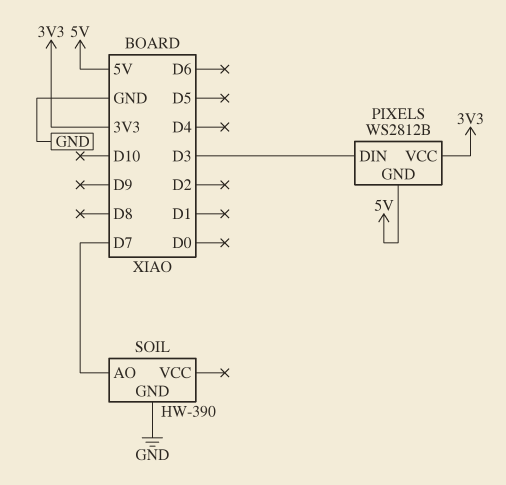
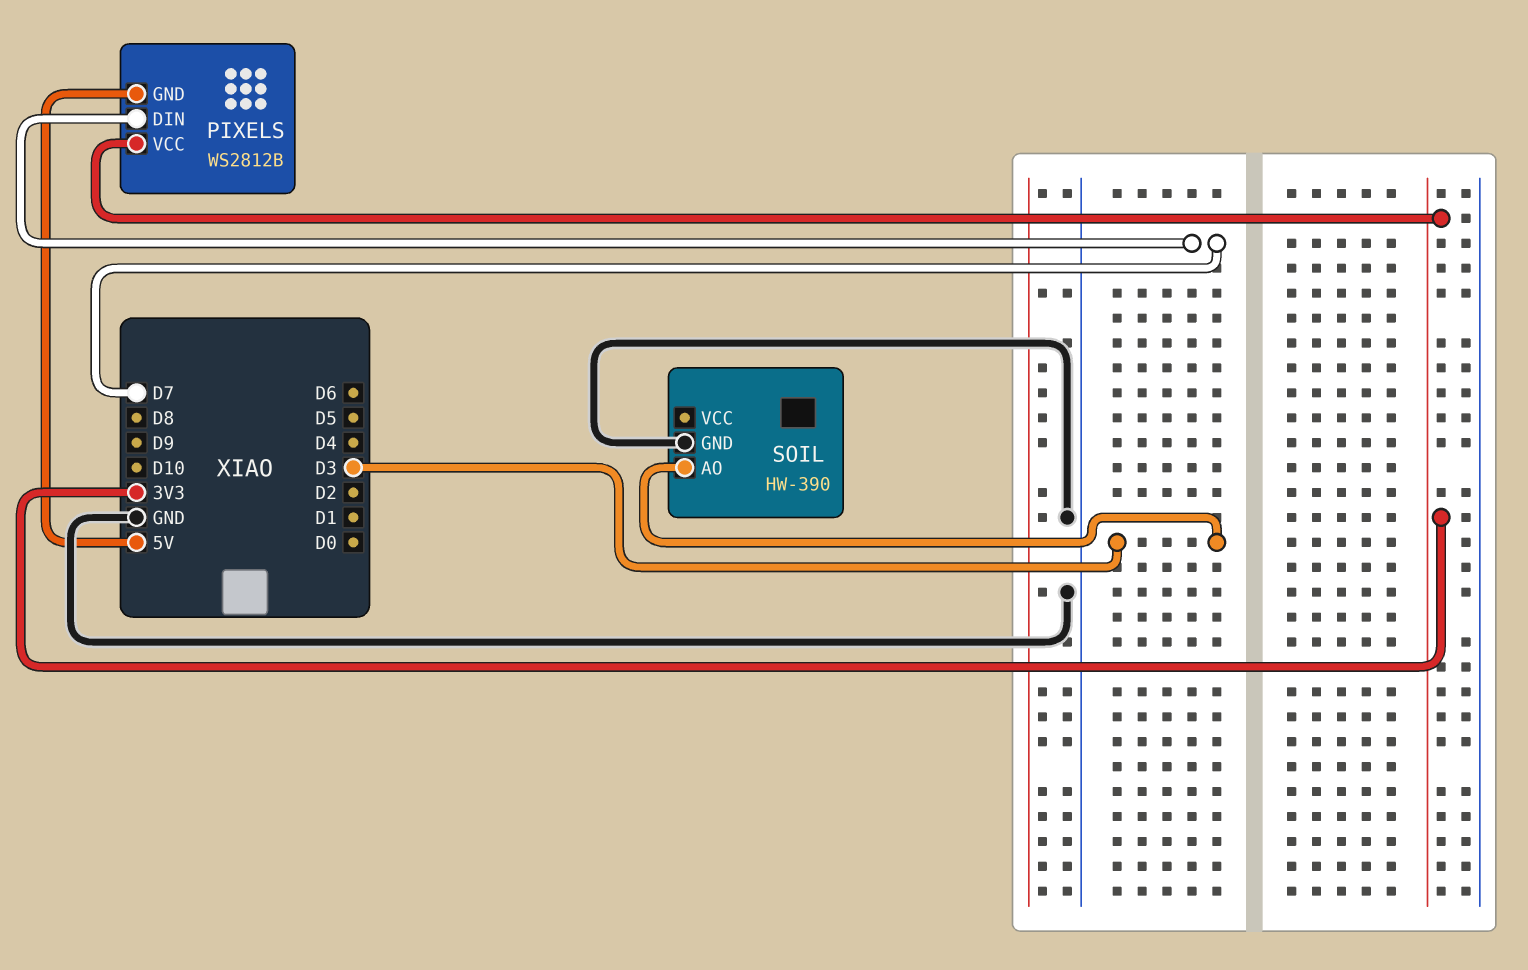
PIXELS pin DIN: D3 -> D7
SOIL pin AO: D7 -> D3

